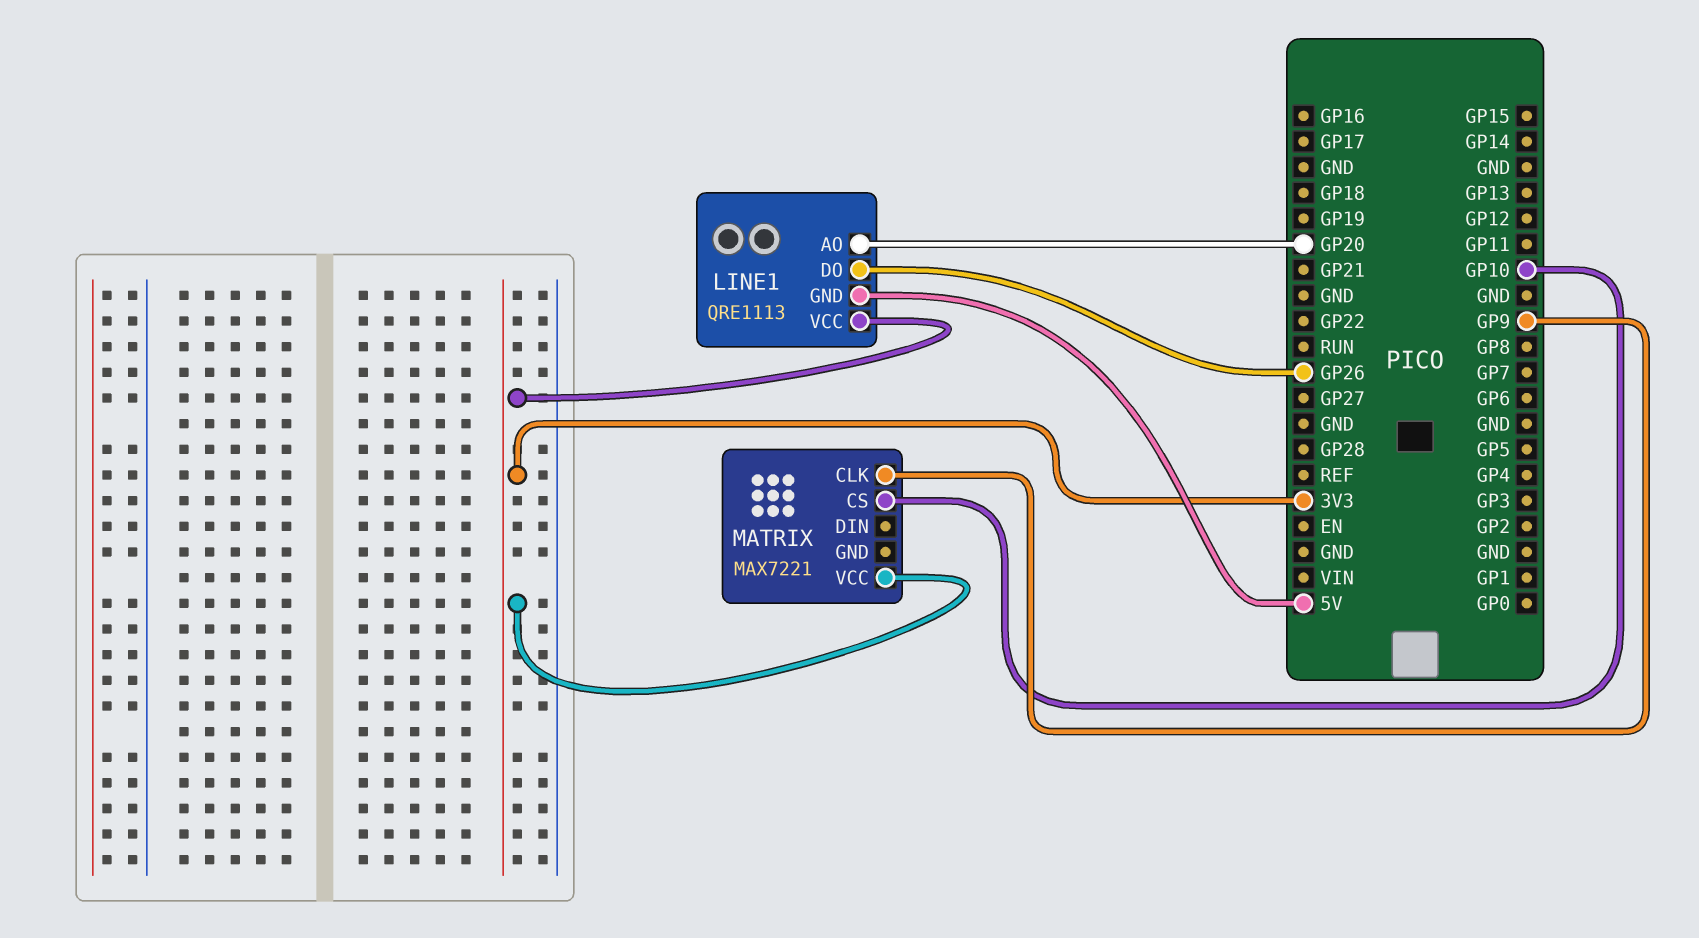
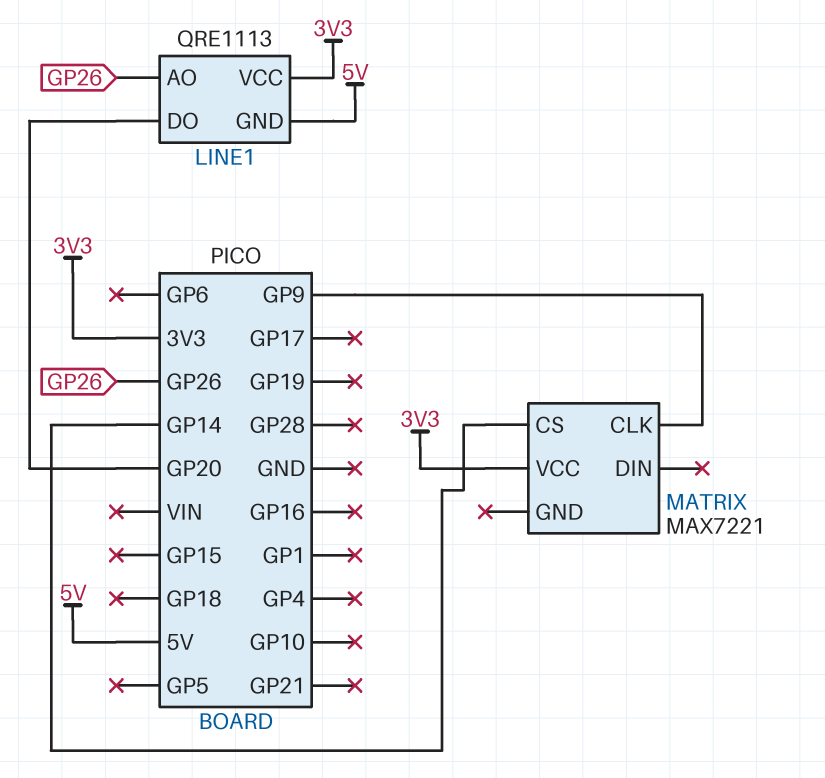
LINE1 pin AO: GP20 -> GP26
LINE1 pin DO: GP26 -> GP20
MATRIX pin CS: GP10 -> GP14

